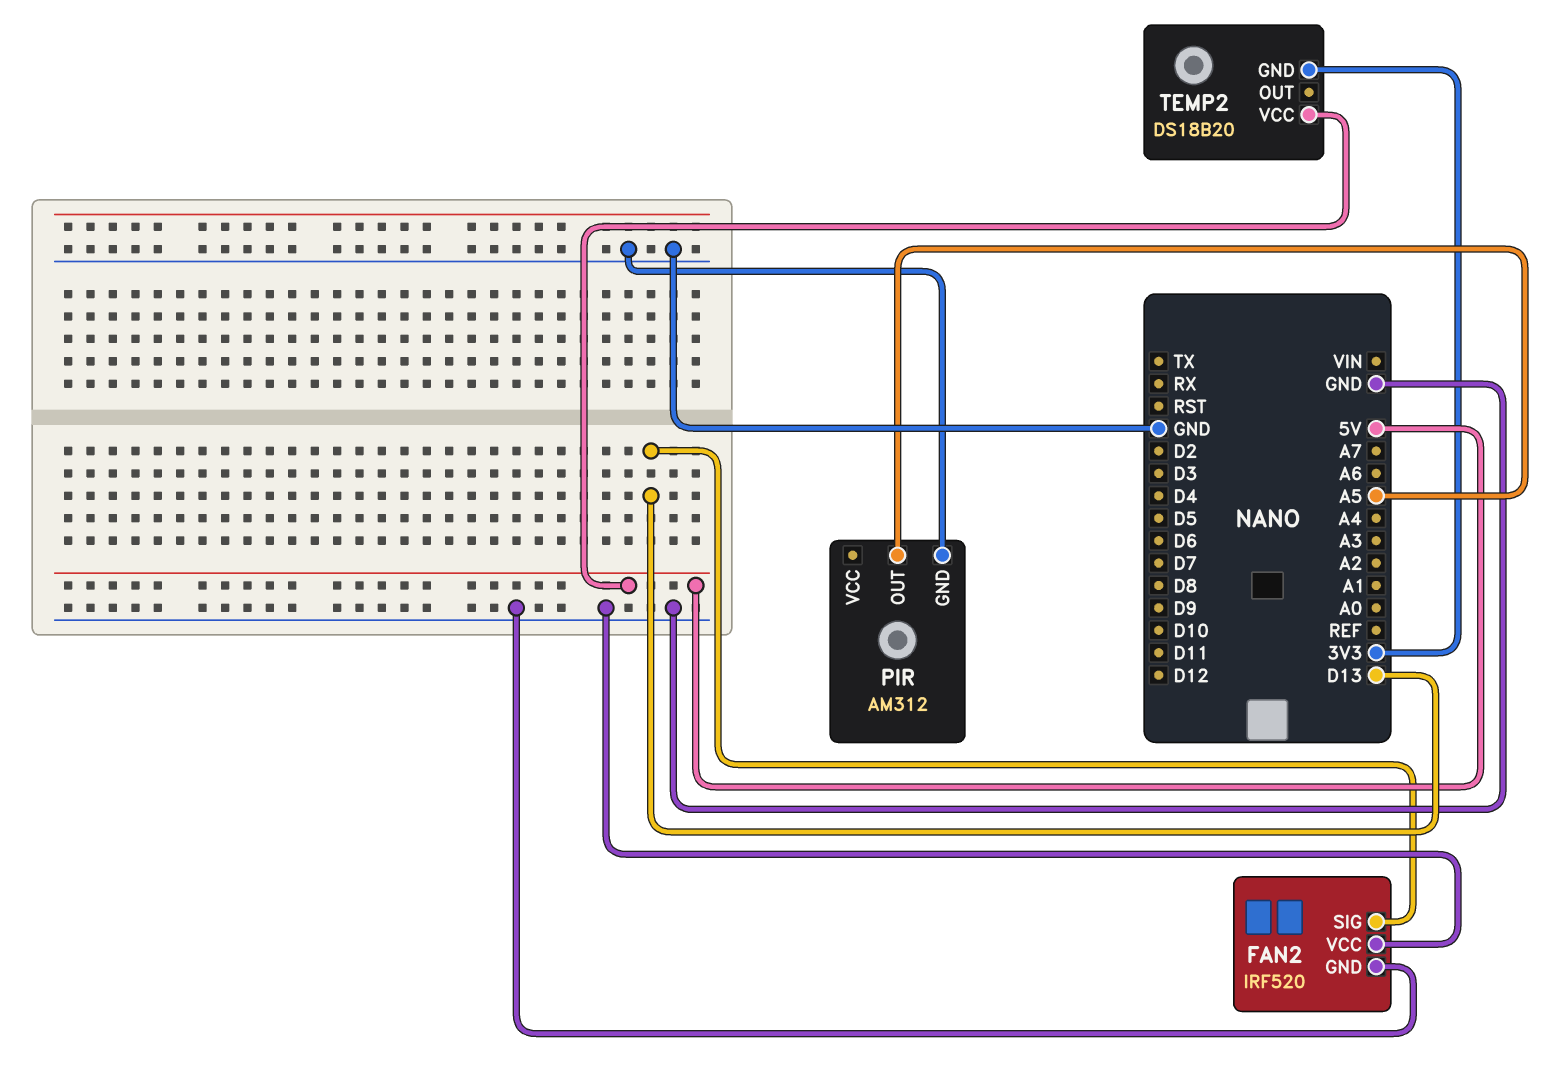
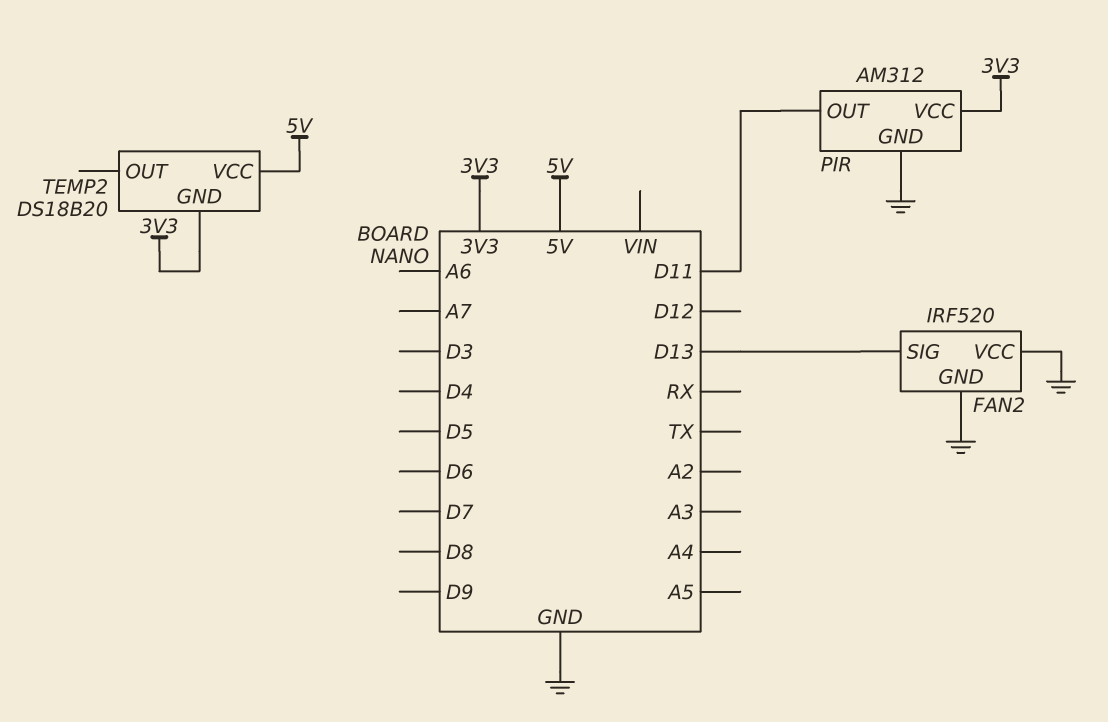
PIR pin OUT: A5 -> D11
PIR pin VCC: none -> 3V3

